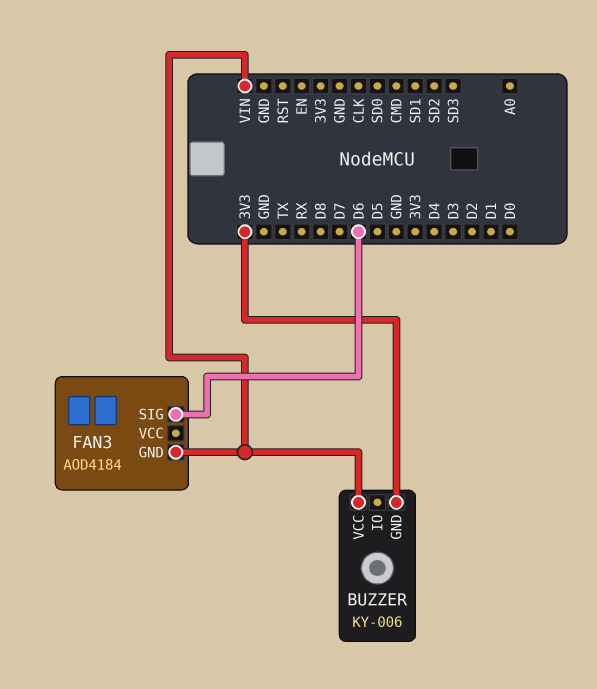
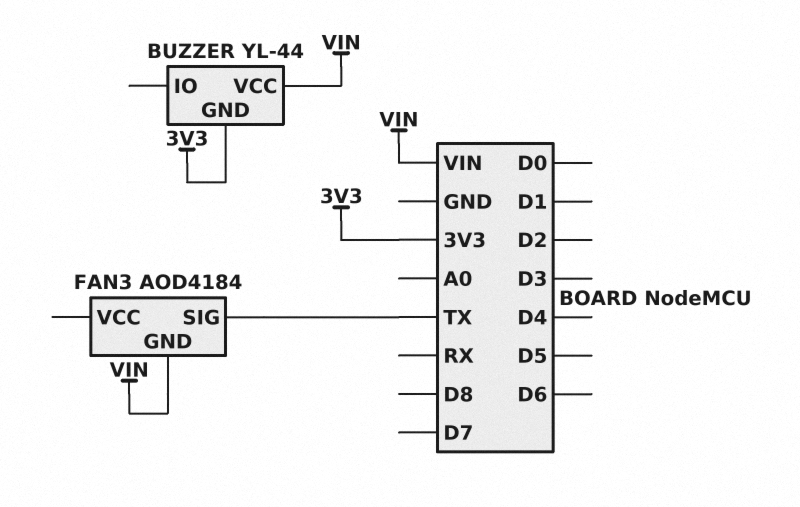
BUZZER: KY-006 -> YL-44
FAN3 pin SIG: D6 -> TX

